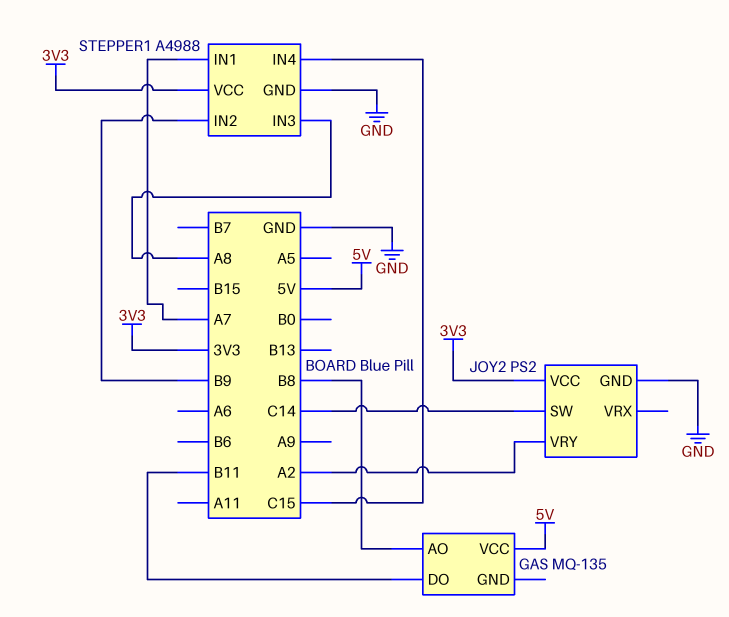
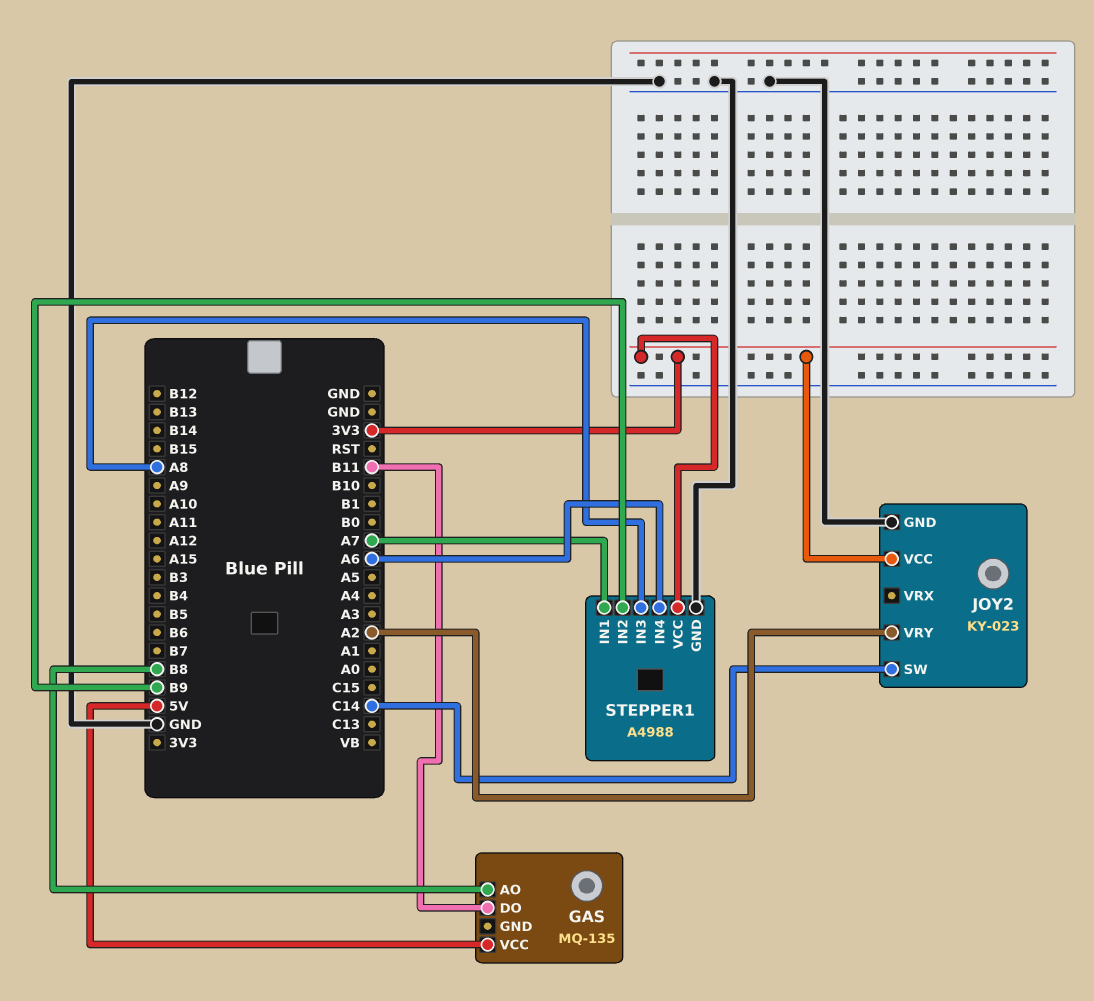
JOY2: PS2 -> KY-023
STEPPER1 pin IN4: C15 -> A6

